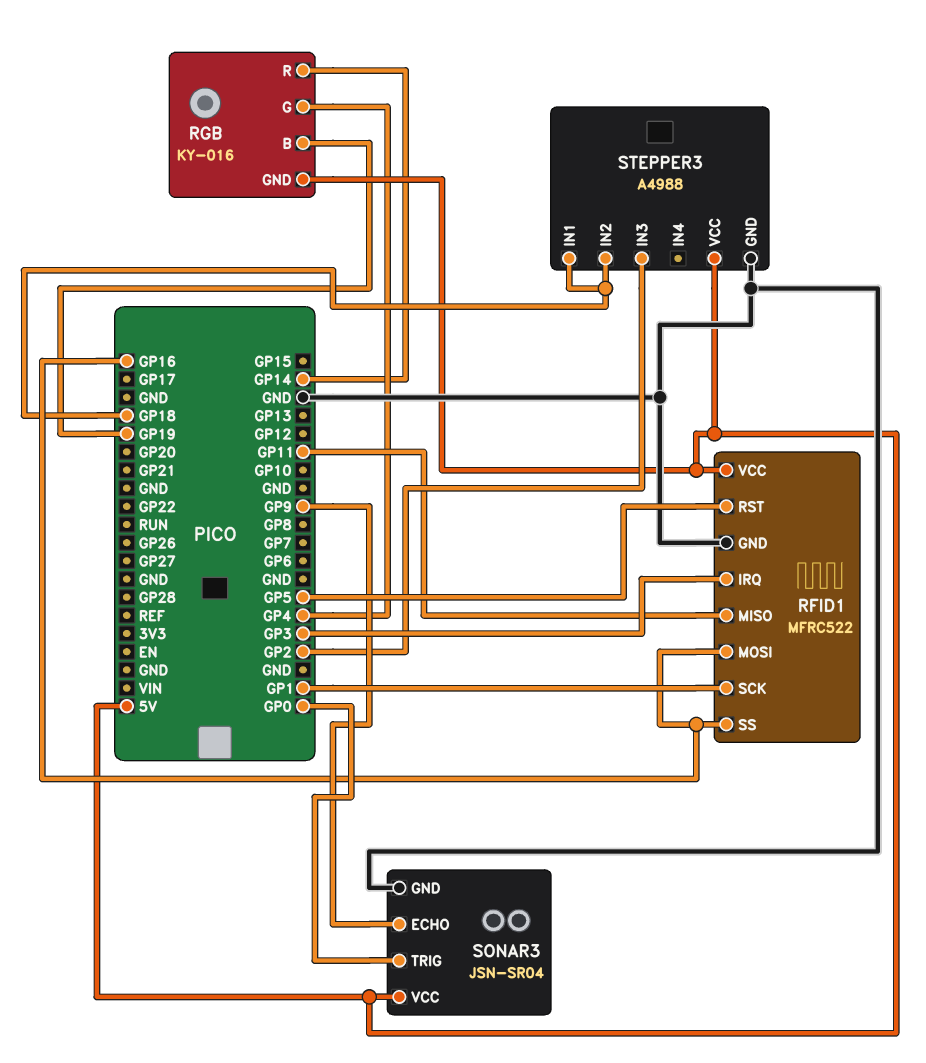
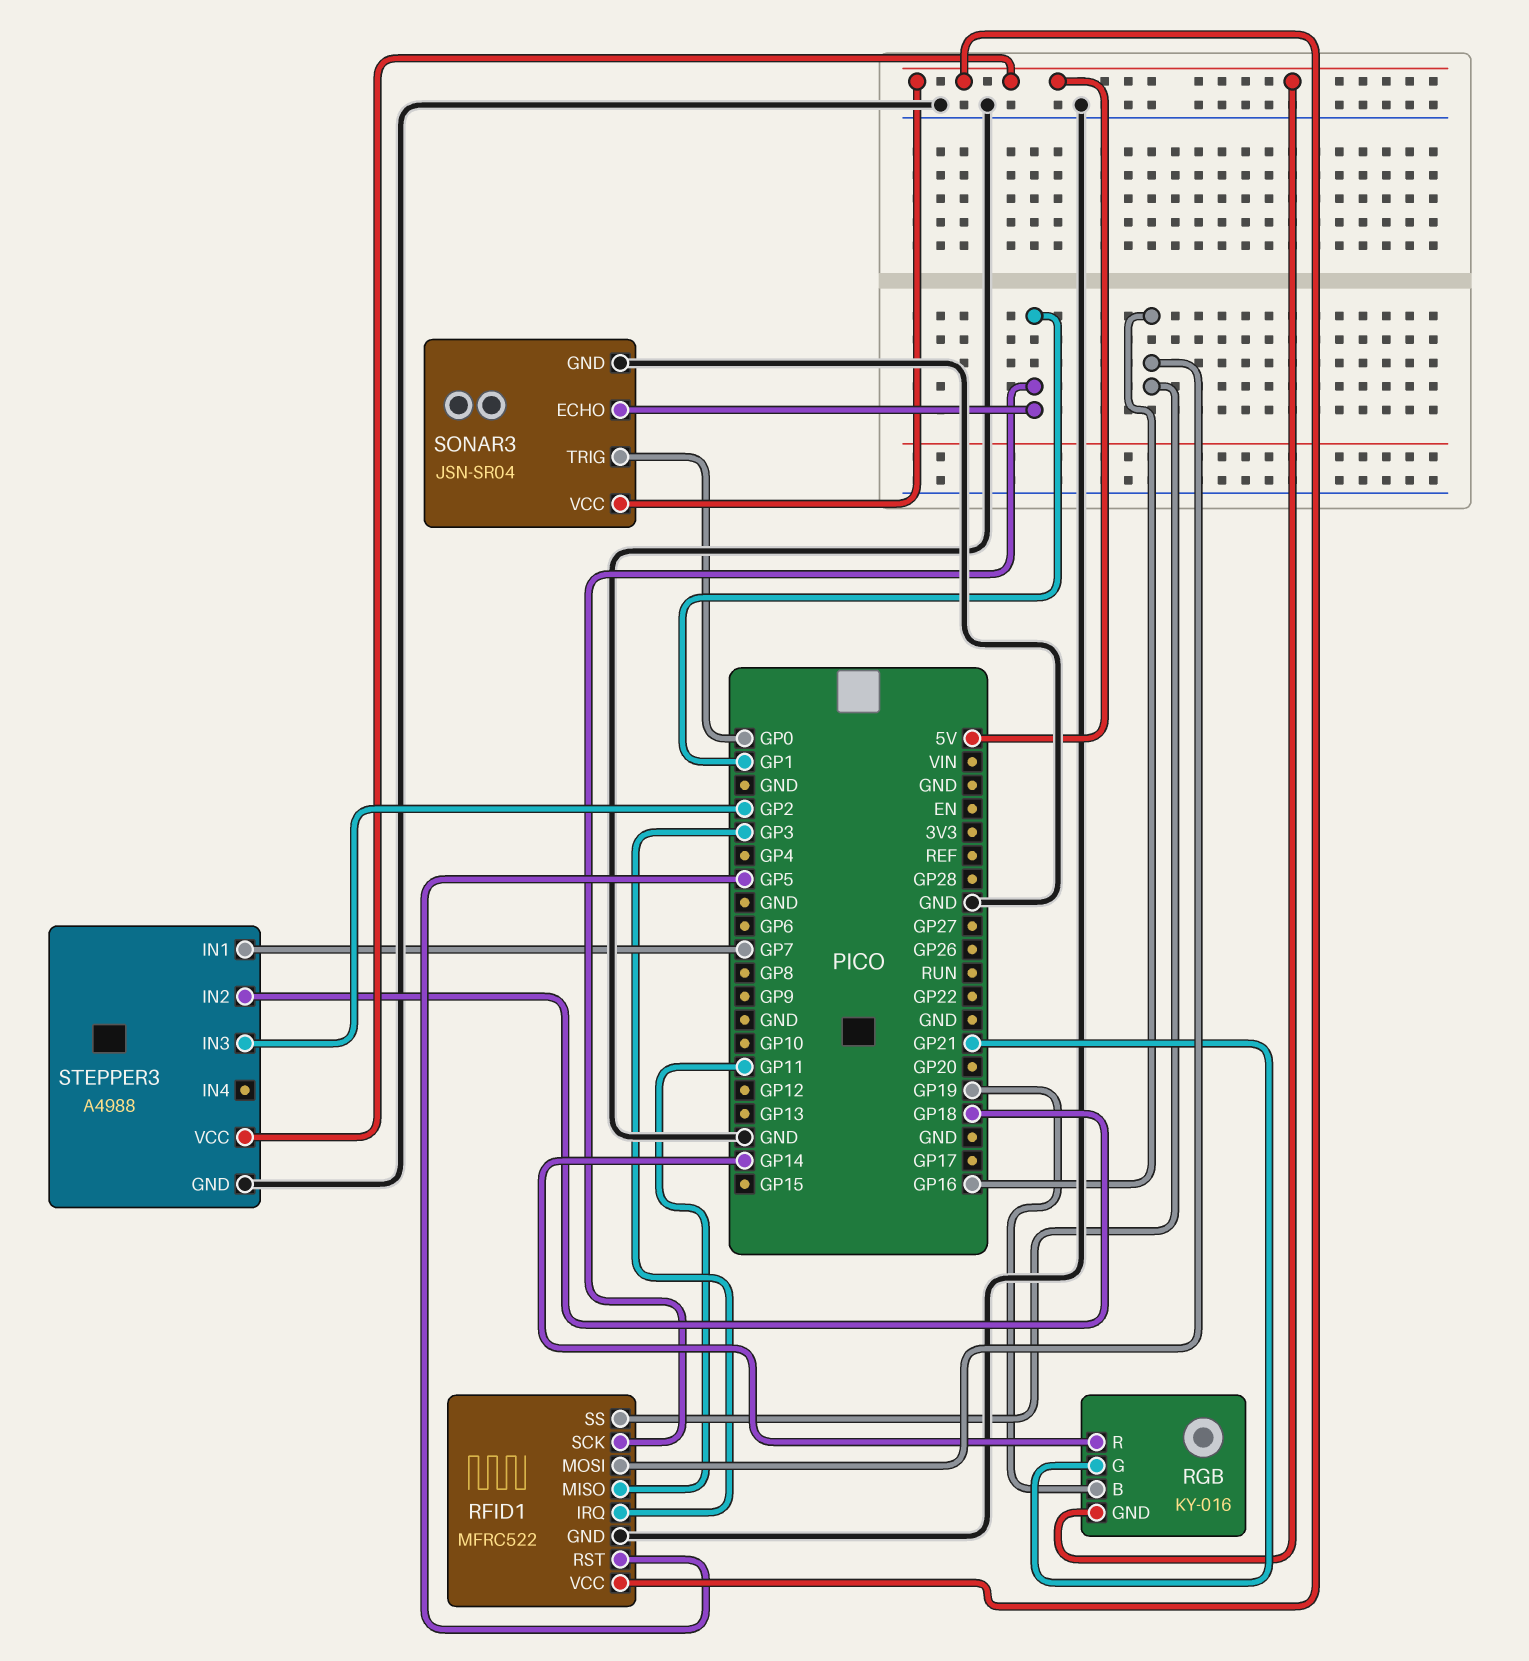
RGB pin G: GP4 -> GP21
SONAR3 pin ECHO: GP9 -> GP1
STEPPER3 pin IN1: GP18 -> GP7

